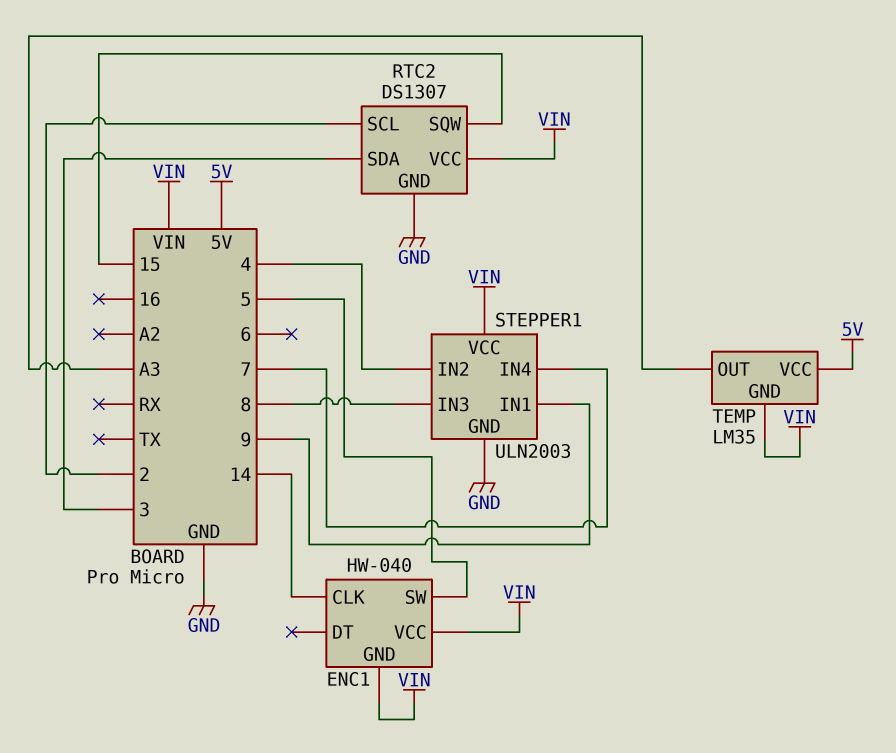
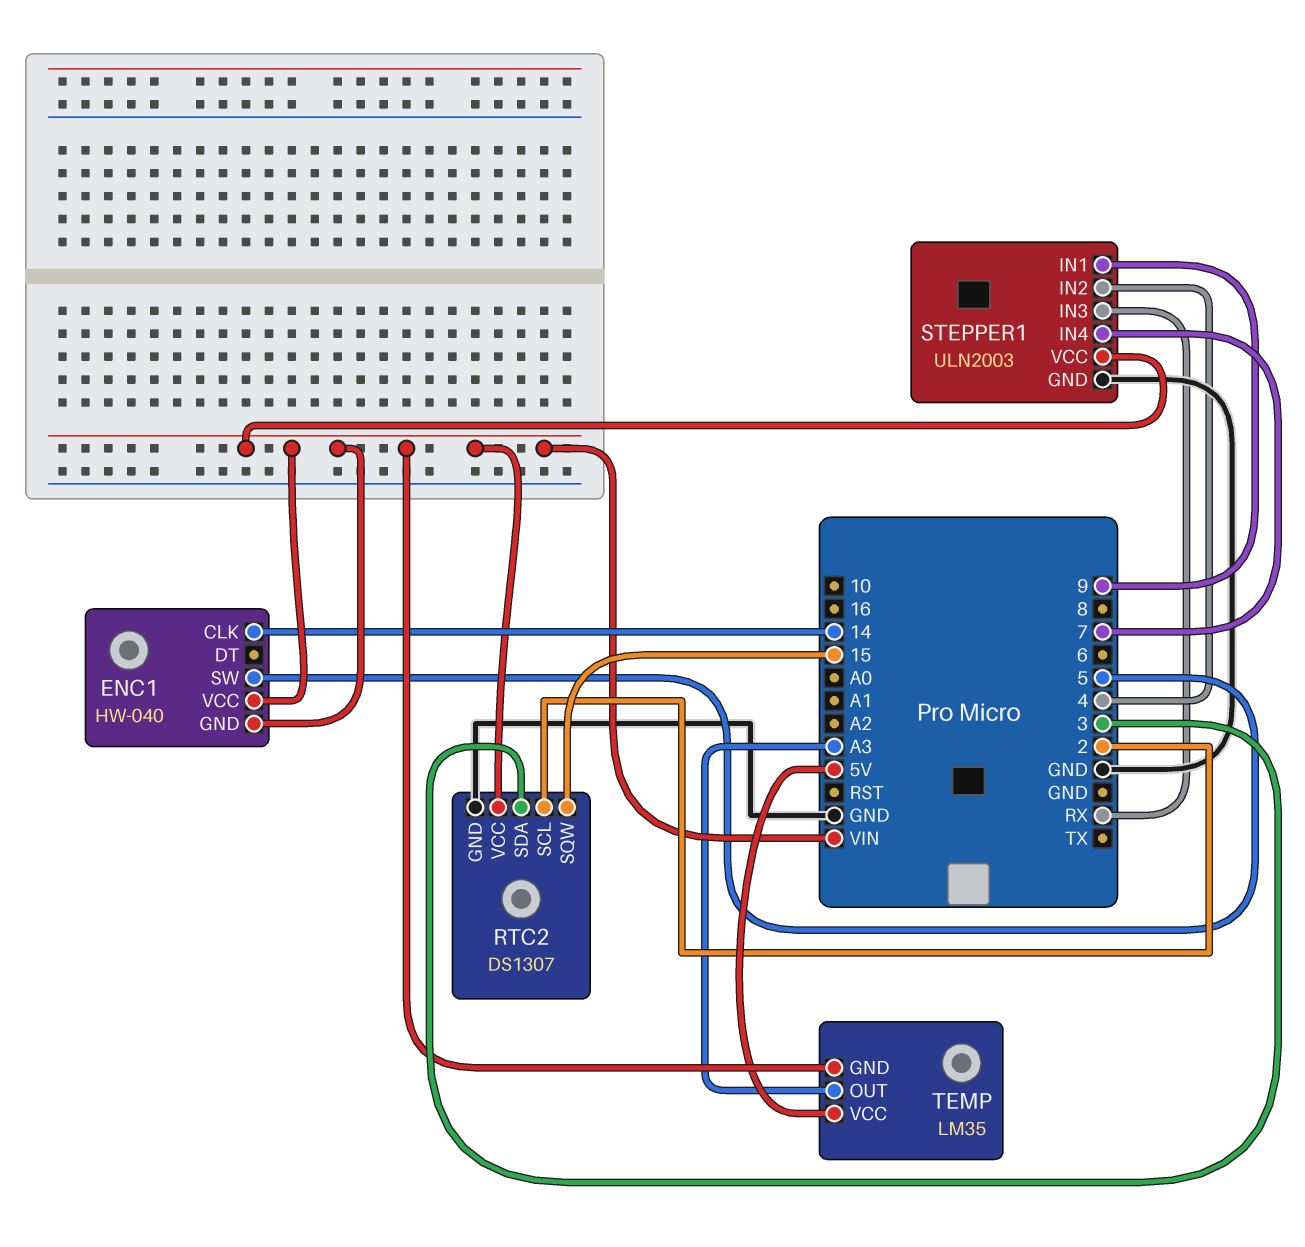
STEPPER1 pin IN3: 8 -> RX

